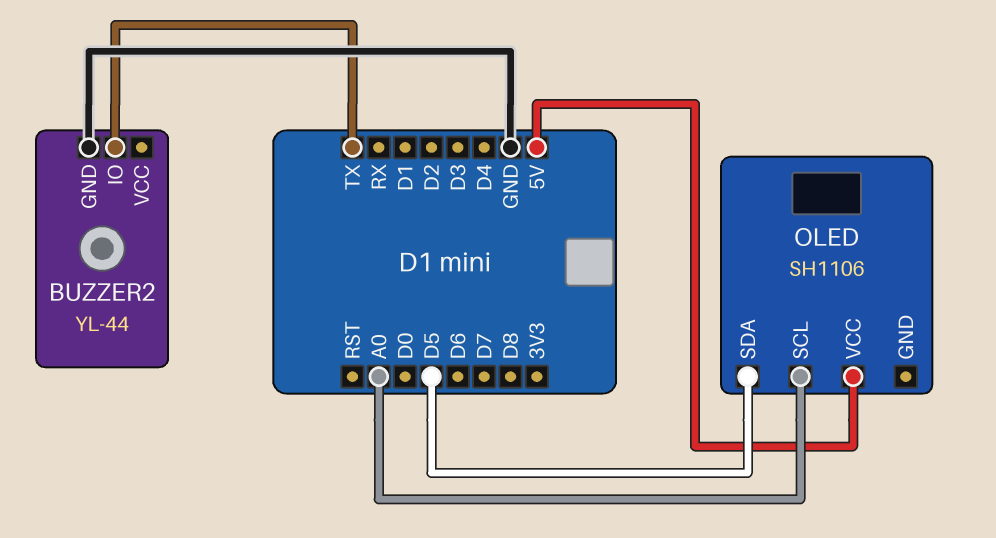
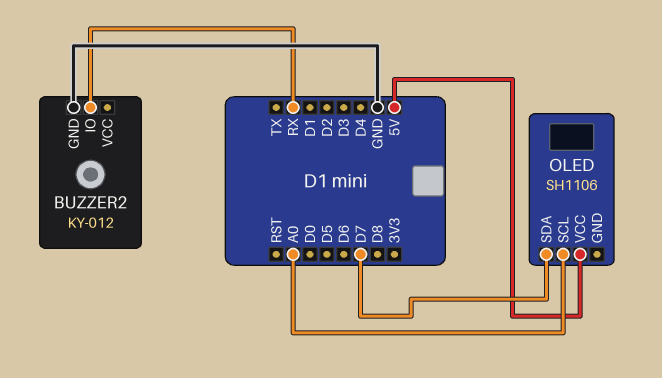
BUZZER2: YL-44 -> KY-012
BUZZER2 pin IO: TX -> RX
OLED pin SDA: D5 -> D7

